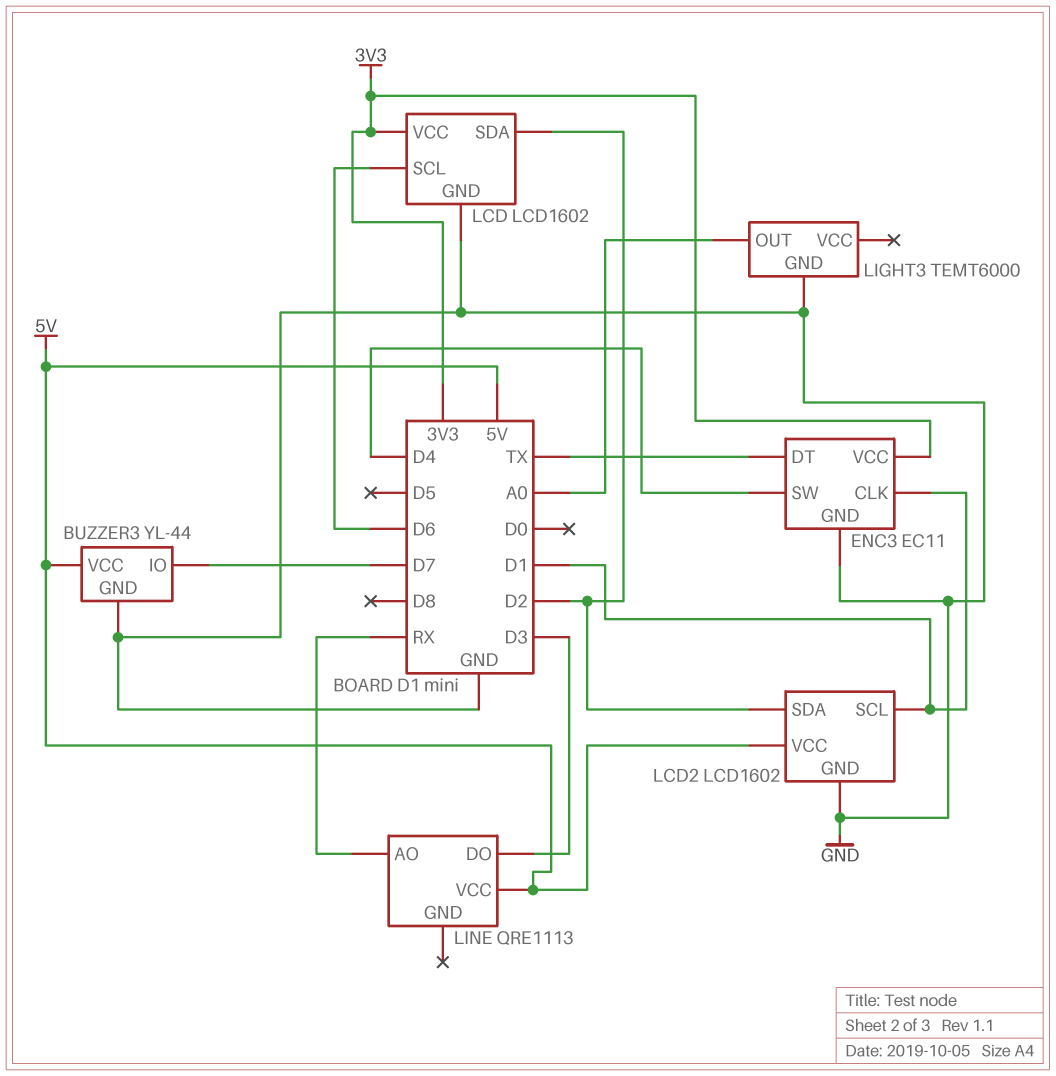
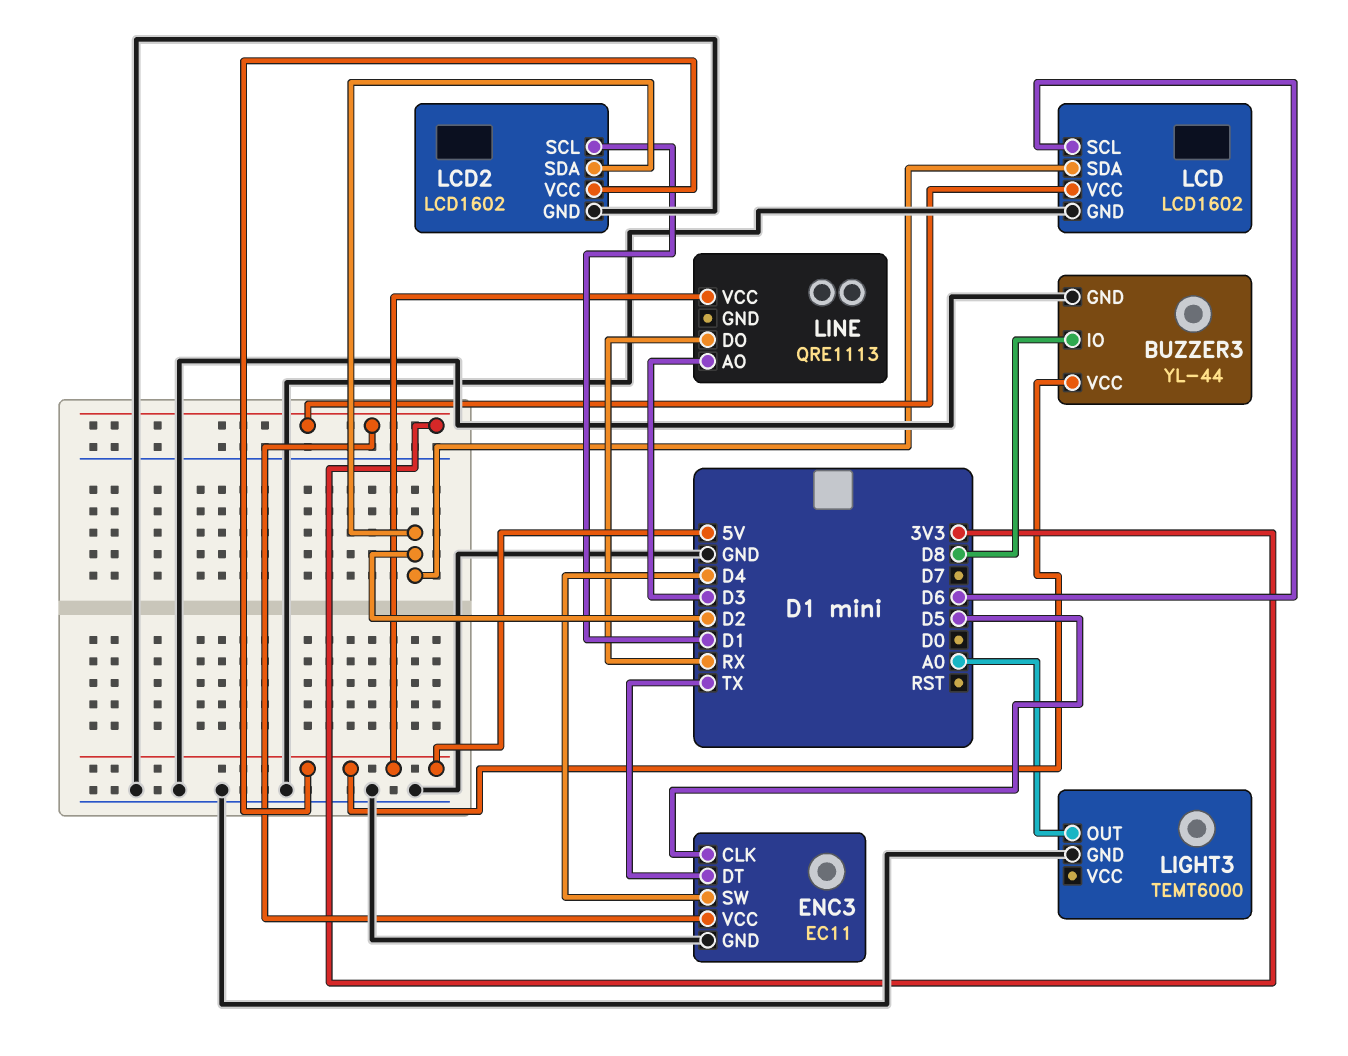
BUZZER3 pin IO: D7 -> D8
ENC3 pin CLK: D1 -> D5
LINE pin AO: RX -> D3
LINE pin DO: D3 -> RX

